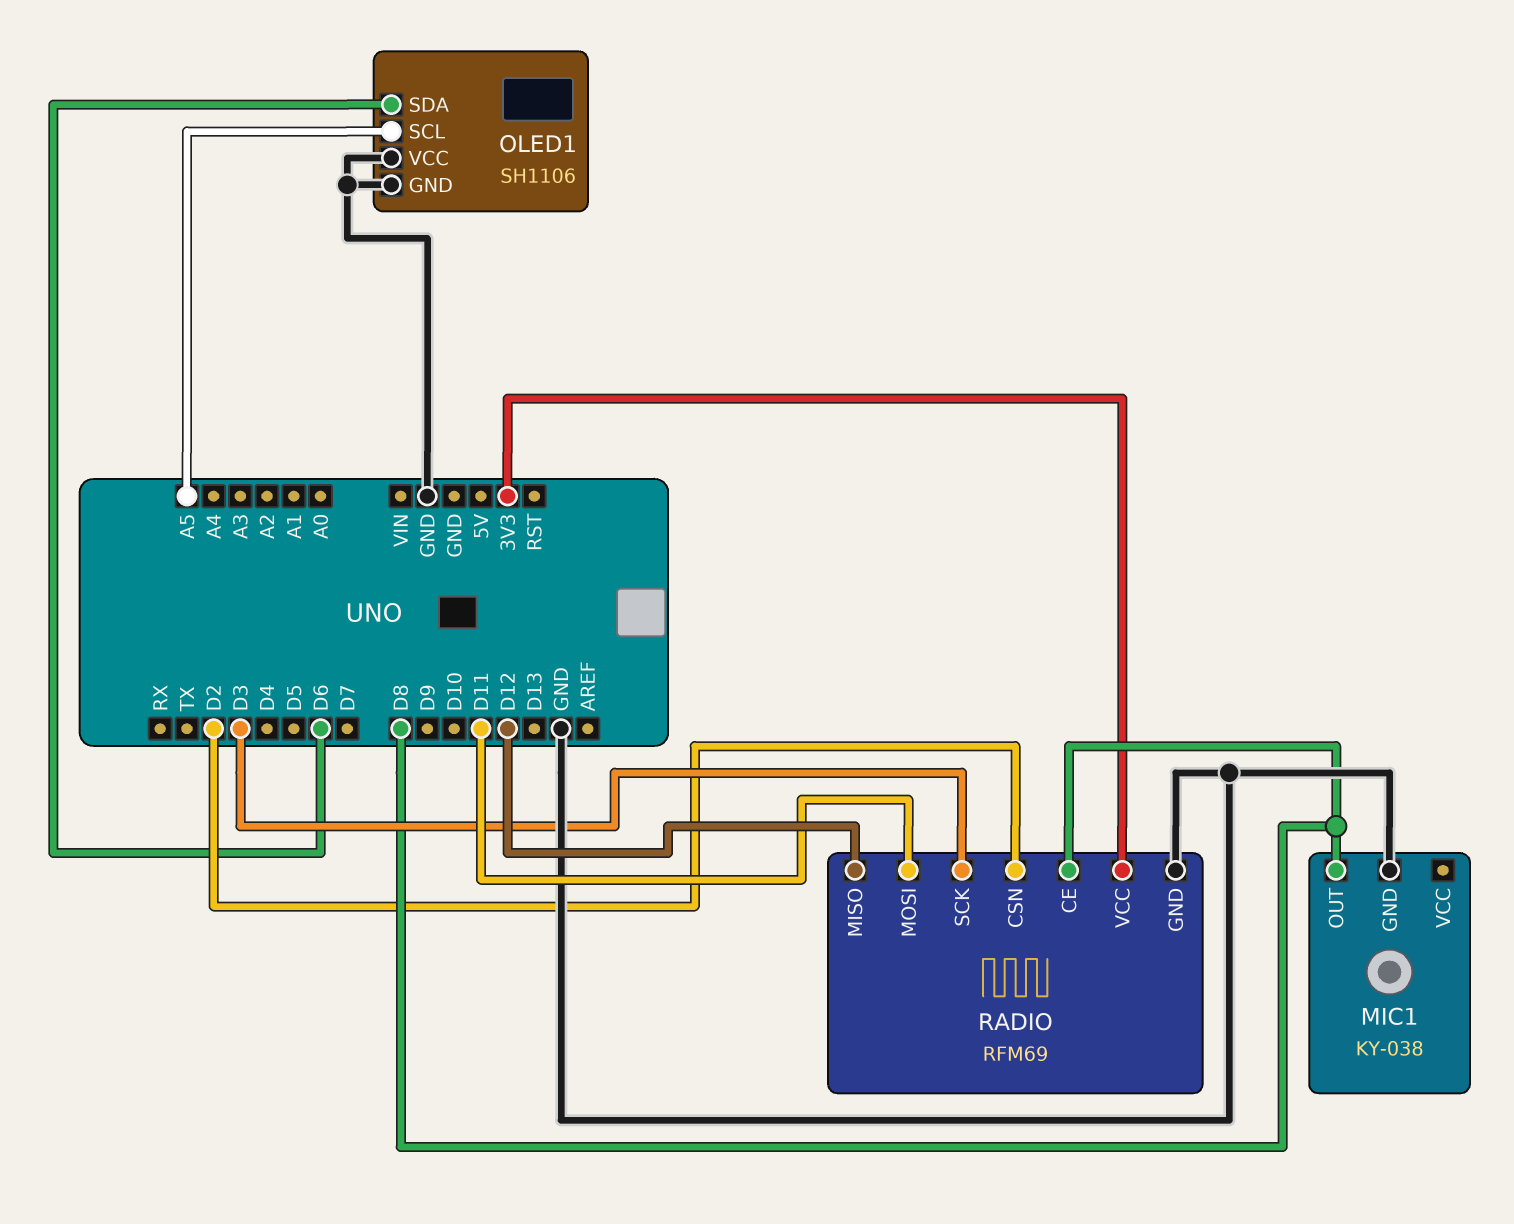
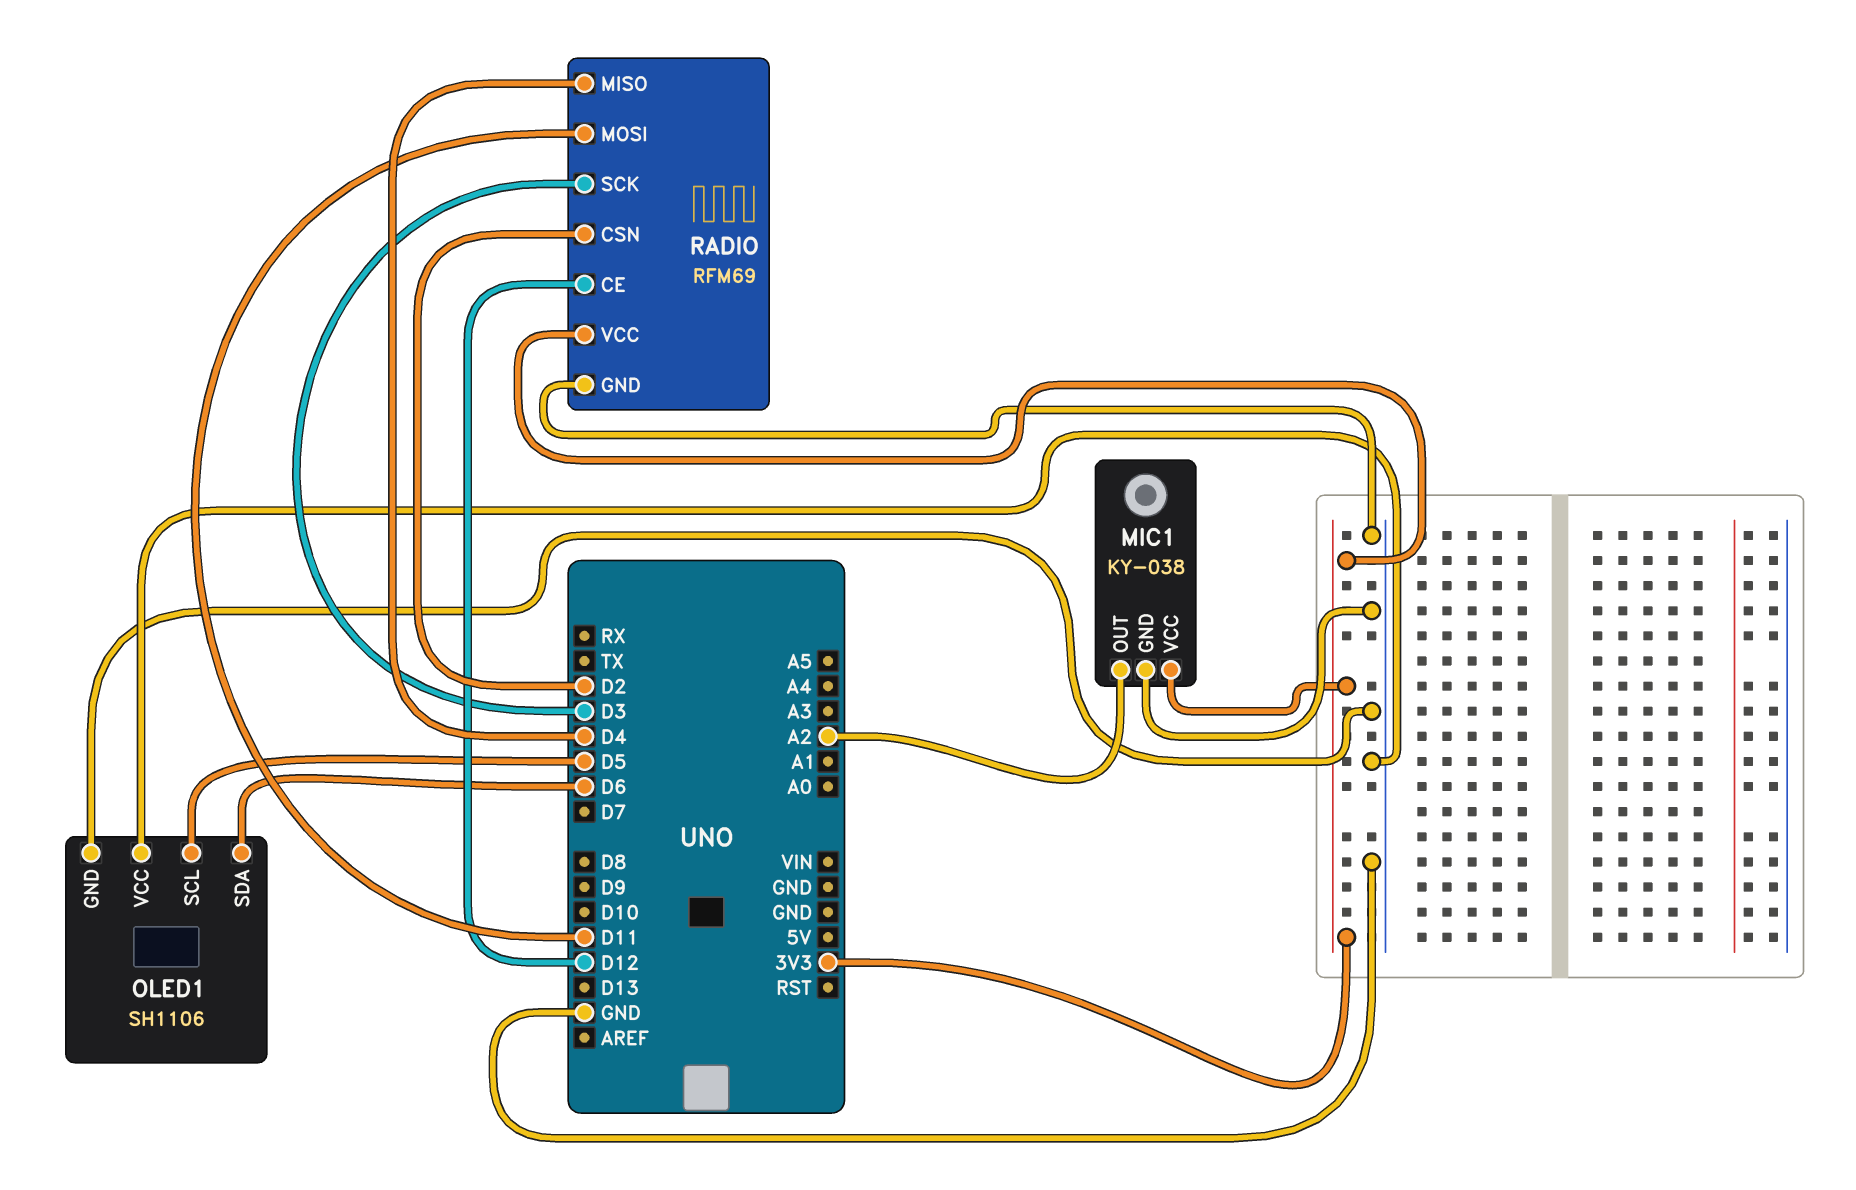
MIC1 pin OUT: D8 -> A2
MIC1 pin VCC: none -> 3V3
OLED1 pin SCL: A5 -> D5
RADIO pin CE: D8 -> D12
RADIO pin MISO: D12 -> D4

